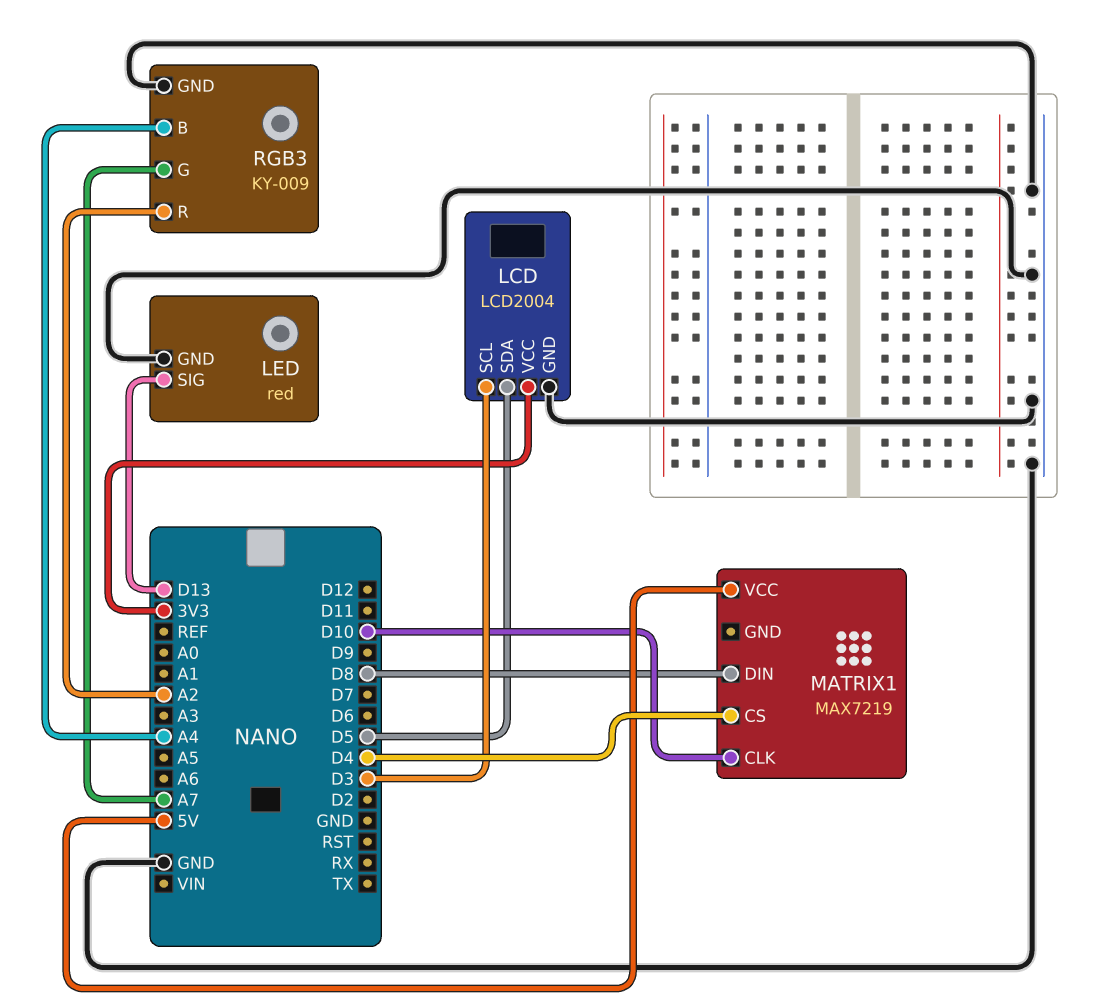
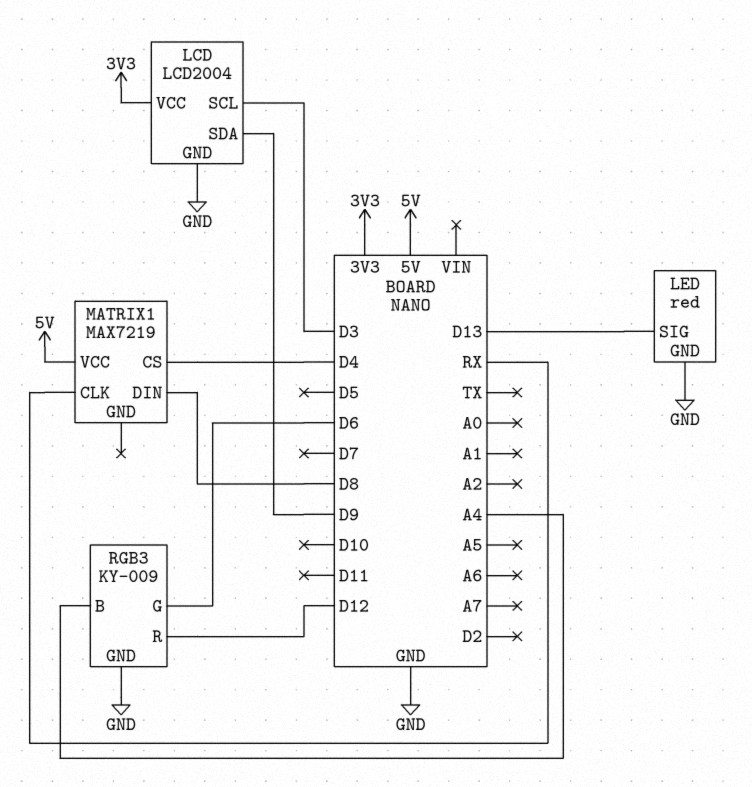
LCD pin SDA: D5 -> D9
MATRIX1 pin CLK: D10 -> RX
RGB3 pin G: A7 -> D6
RGB3 pin R: A2 -> D12

